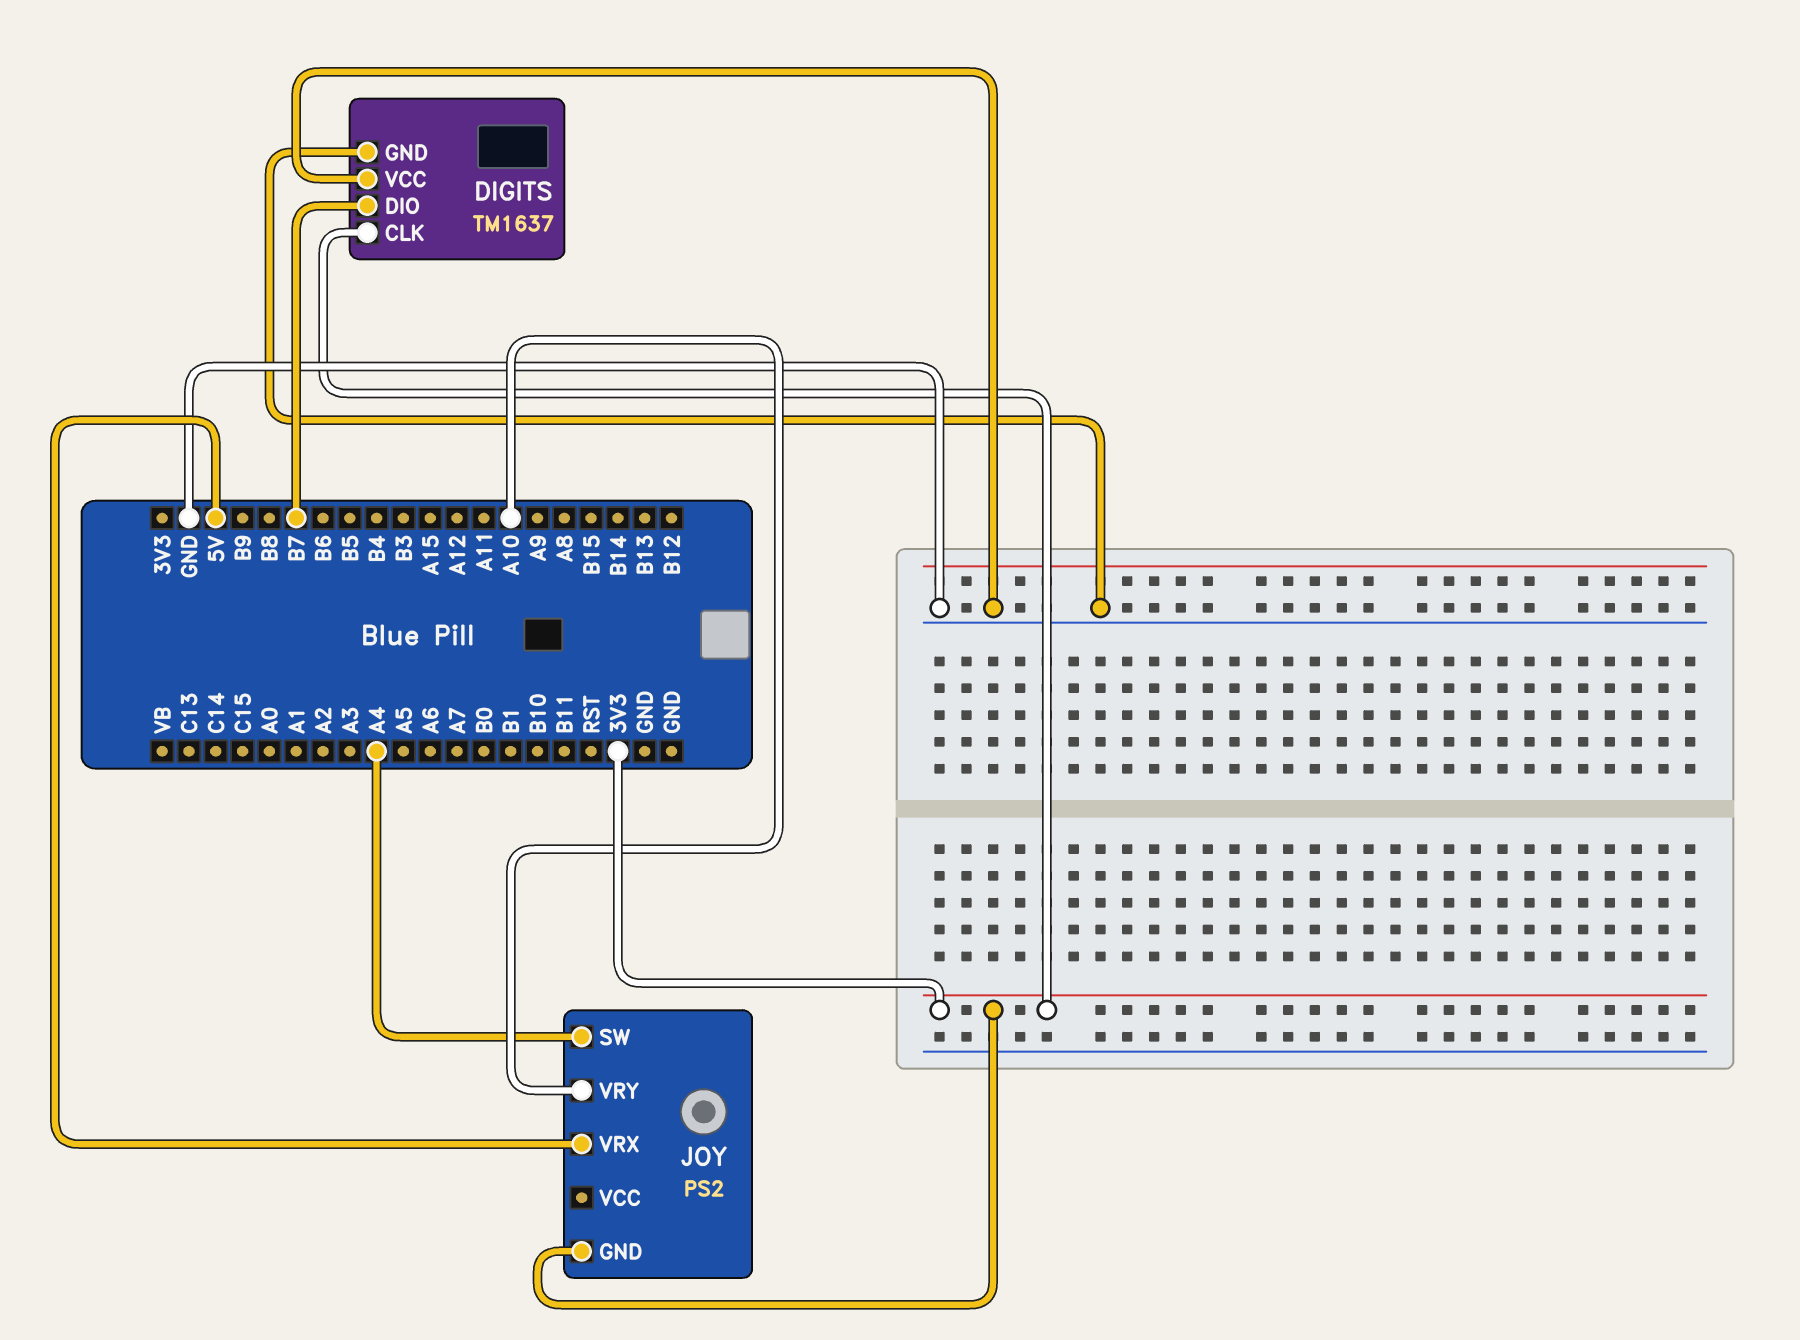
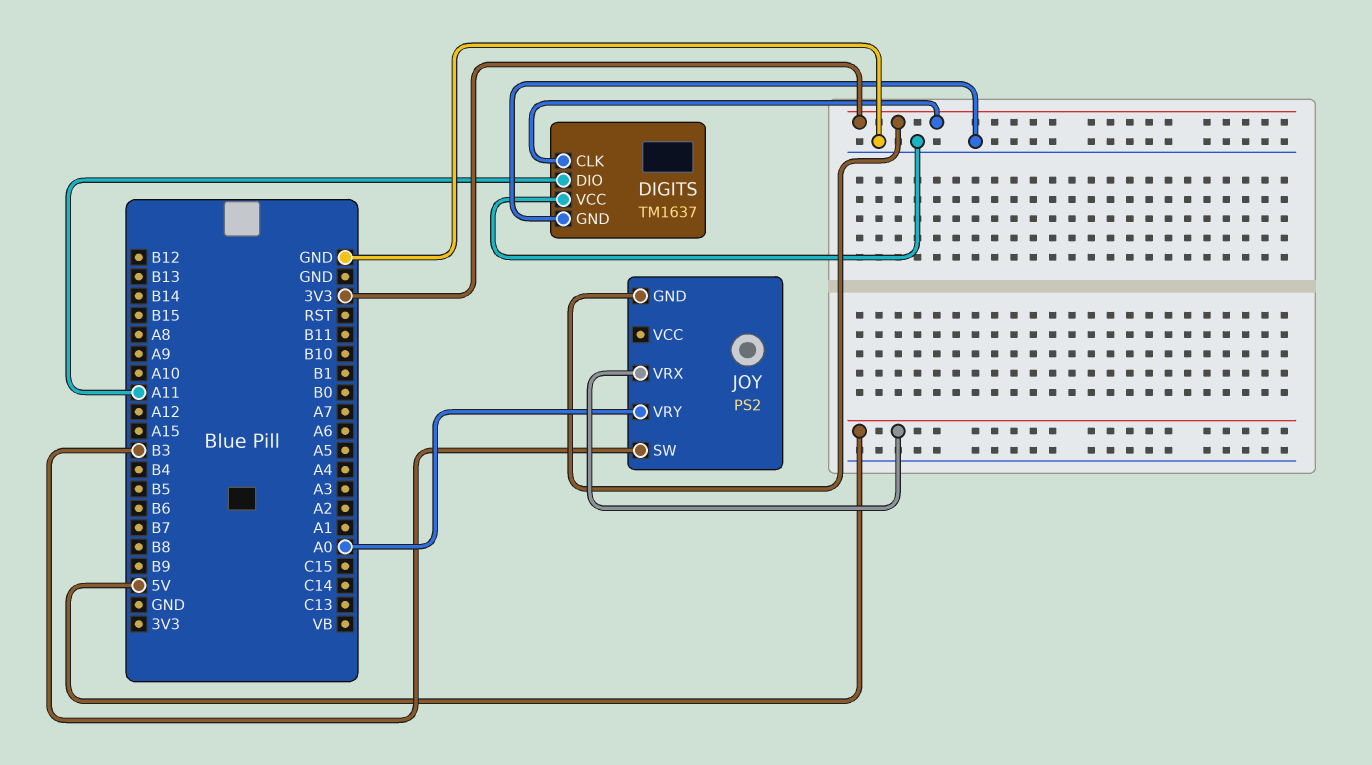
DIGITS pin DIO: B7 -> A11
JOY pin SW: A4 -> B3
JOY pin VRY: A10 -> A0

